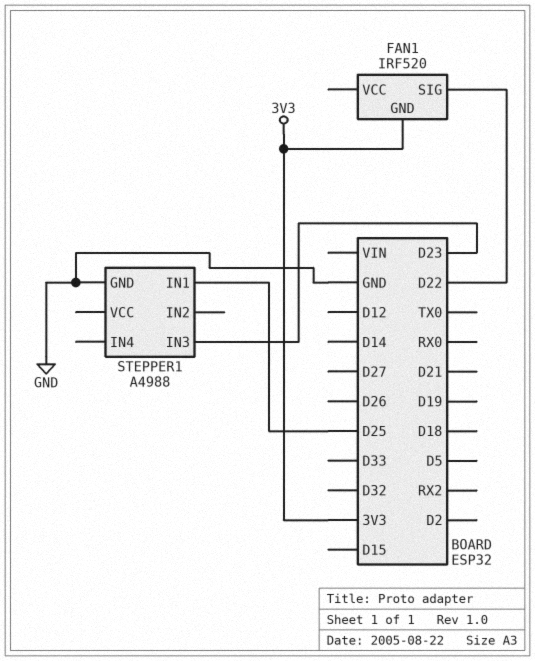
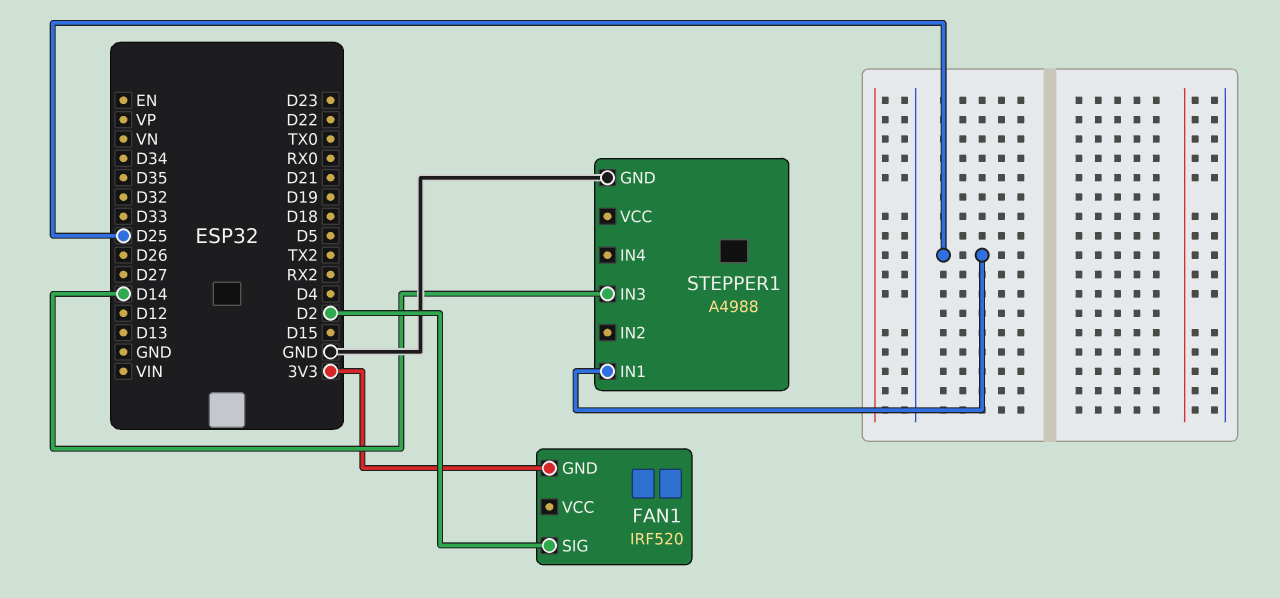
FAN1 pin SIG: D22 -> D2
STEPPER1 pin IN3: D23 -> D14

